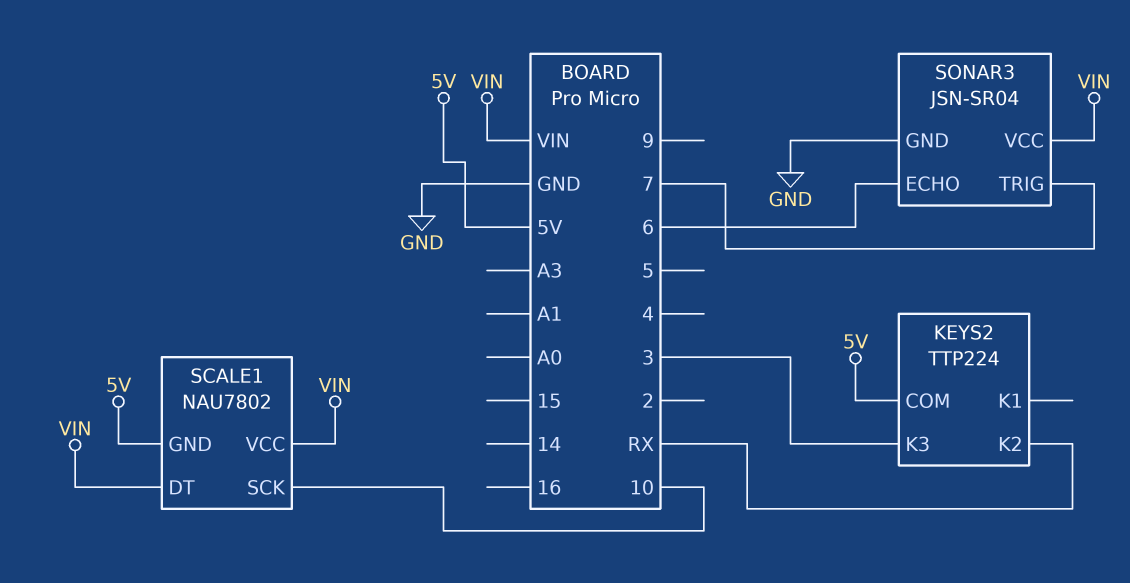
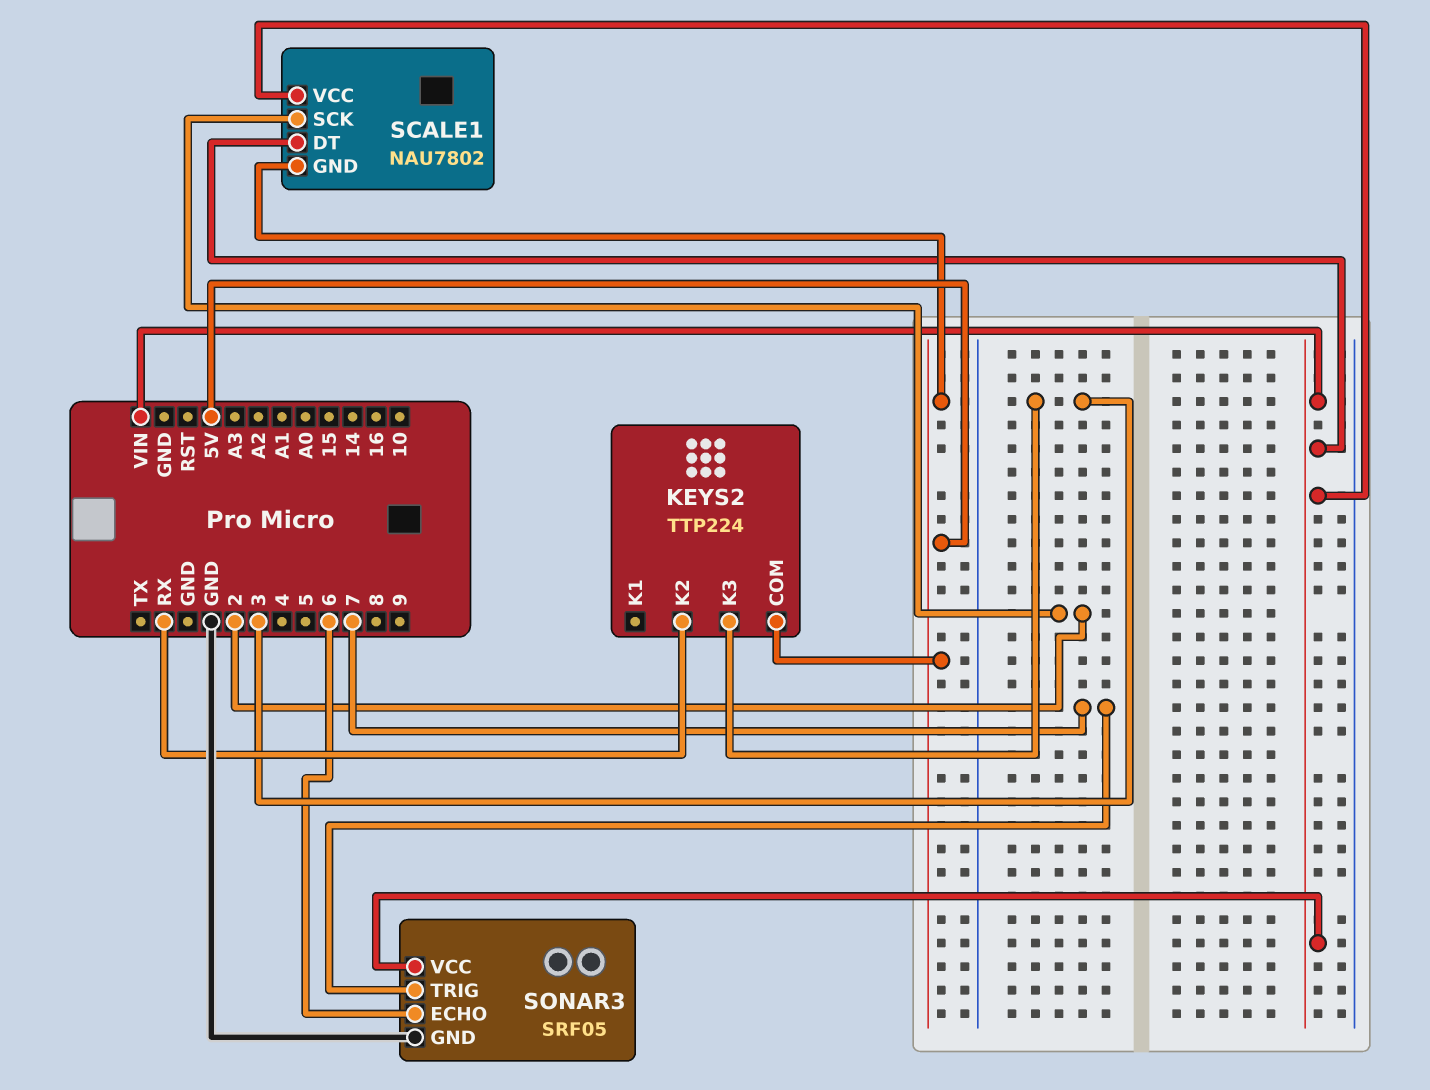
SCALE1 pin SCK: 10 -> 2
SONAR3: JSN-SR04 -> SRF05

